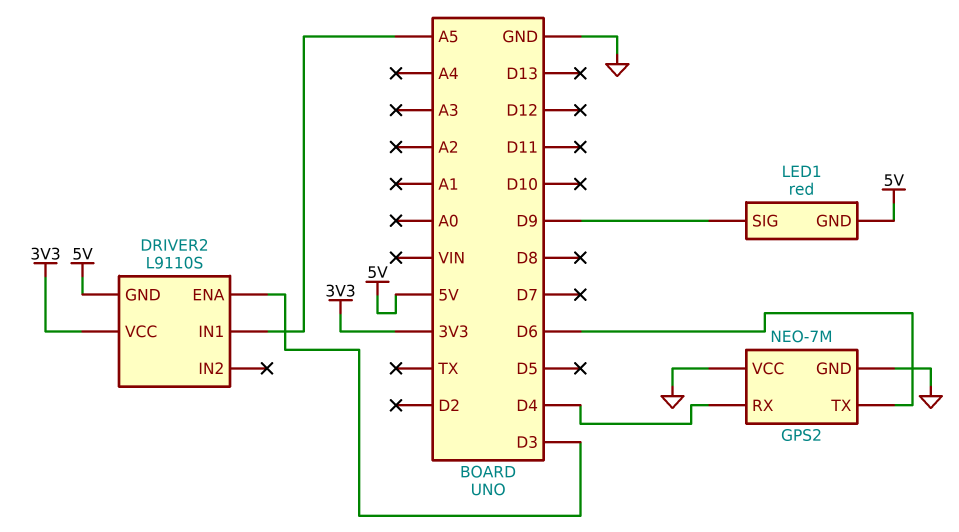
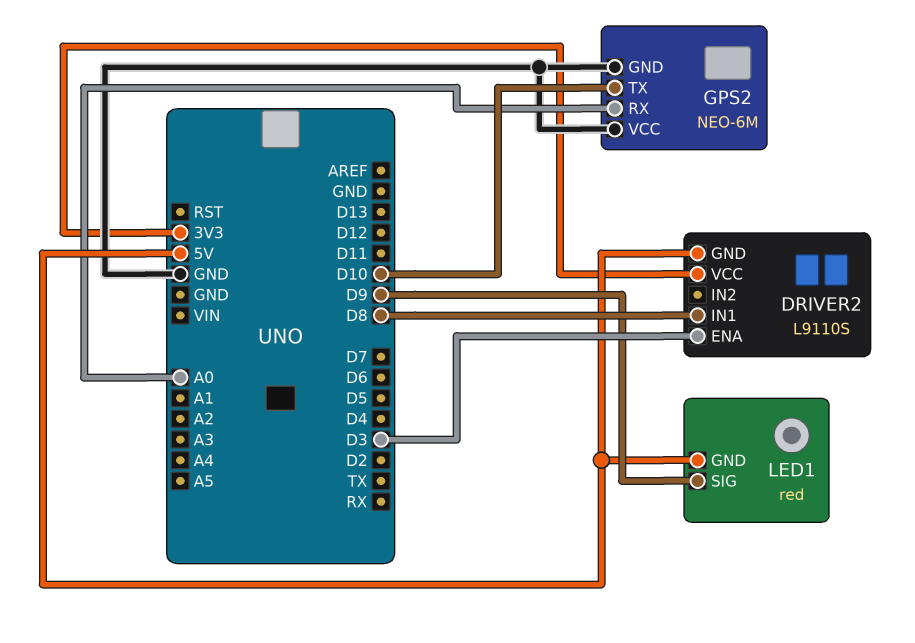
DRIVER2 pin IN1: A5 -> D8
GPS2: NEO-7M -> NEO-6M
GPS2 pin RX: D4 -> A0
GPS2 pin TX: D6 -> D10

